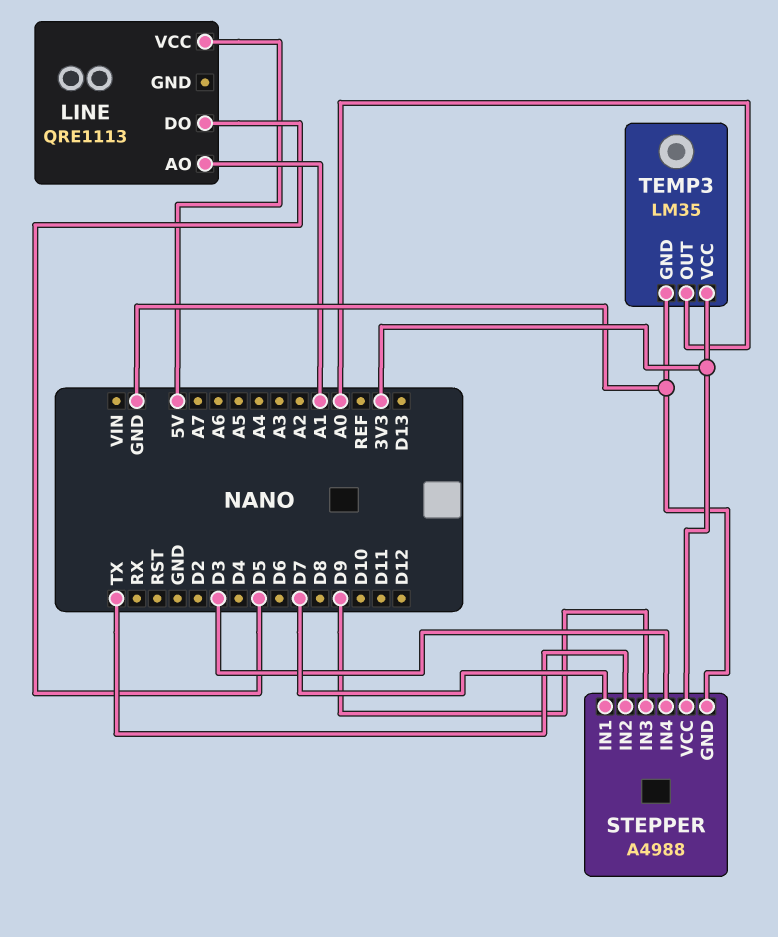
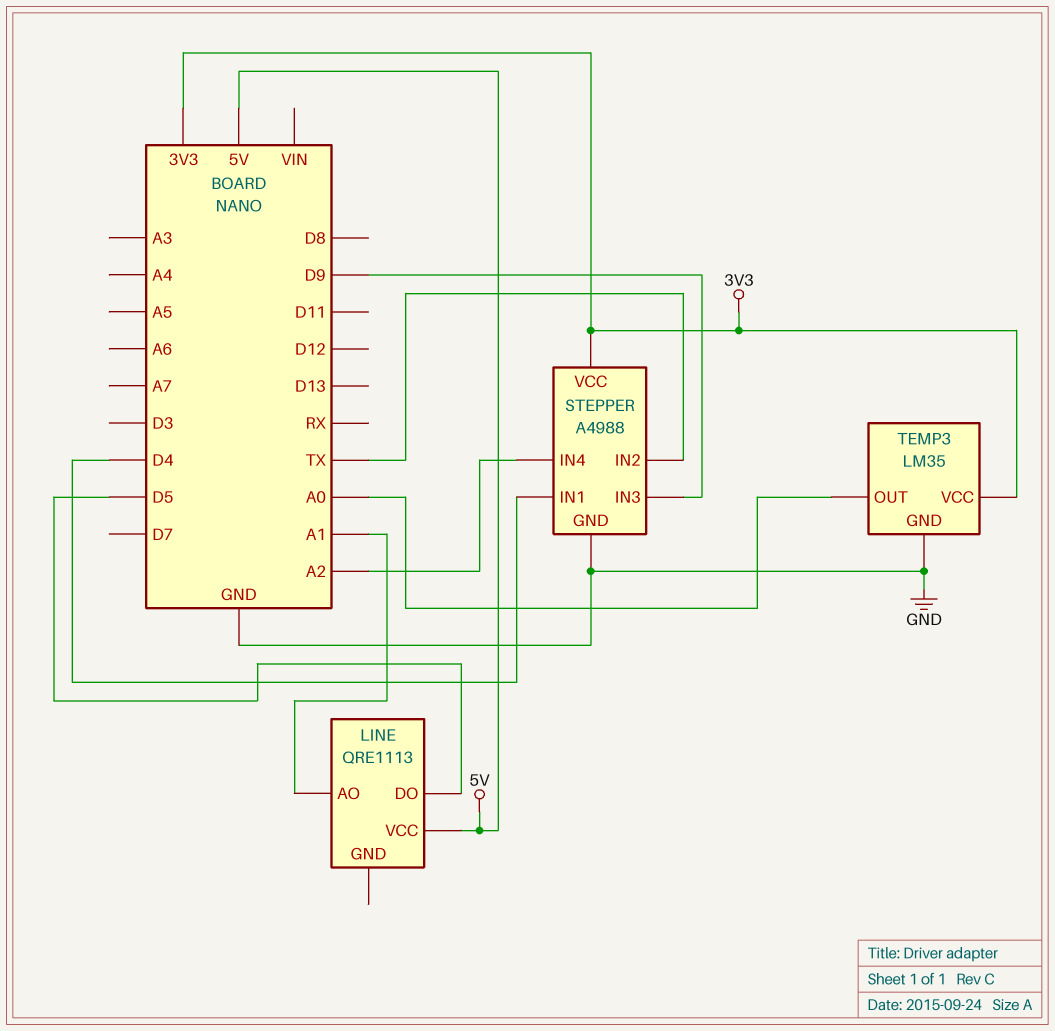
STEPPER pin IN1: D7 -> D4
STEPPER pin IN4: D3 -> A2

